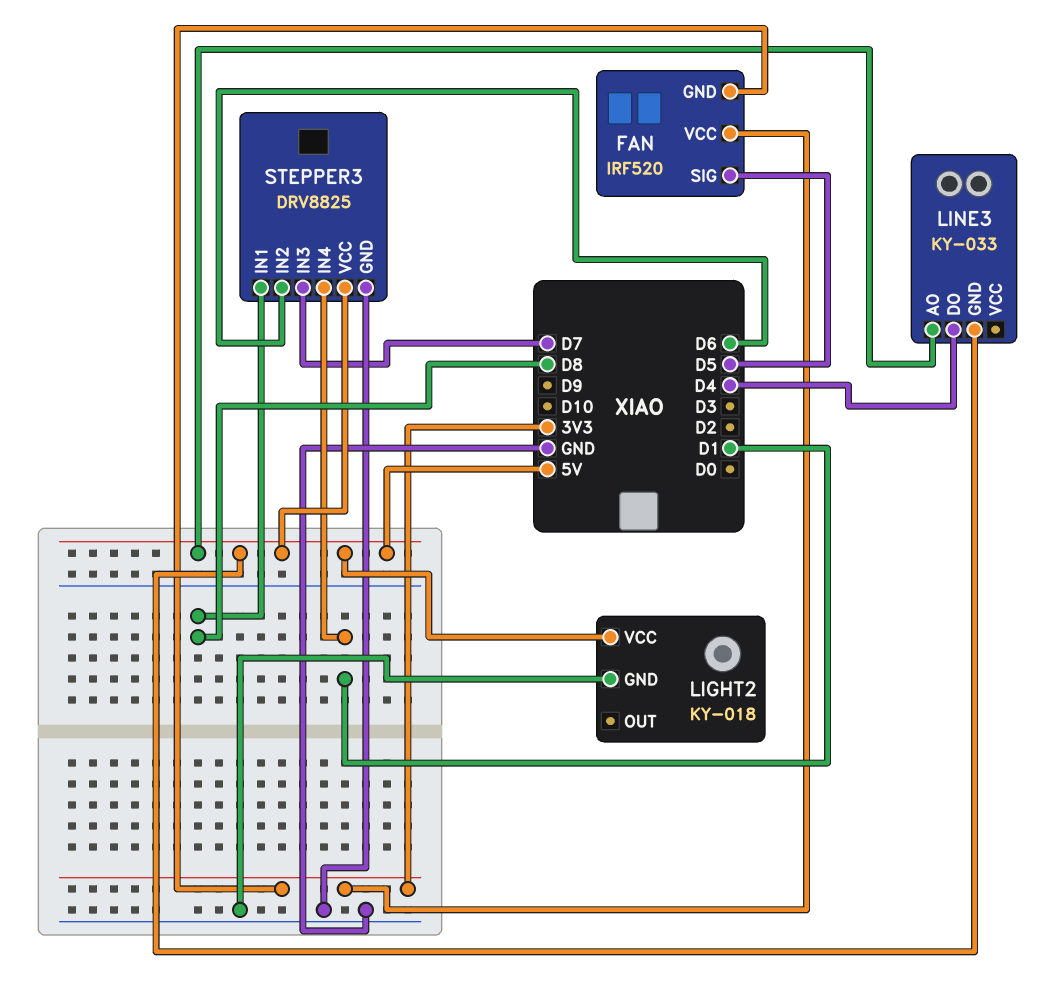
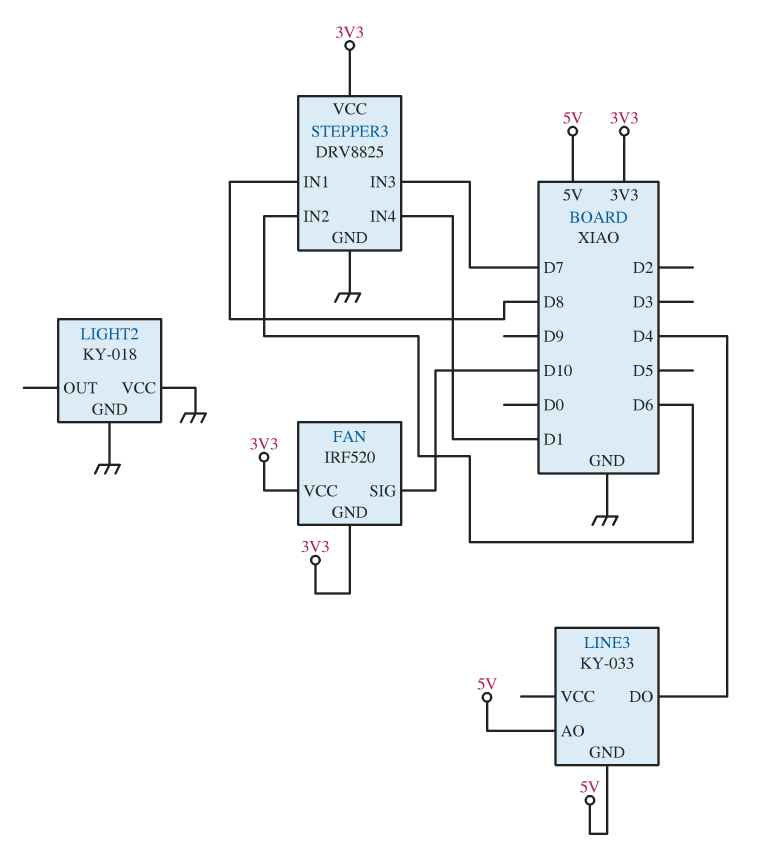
FAN pin SIG: D5 -> D10
LIGHT2 pin VCC: 5V -> GND
STEPPER3 pin VCC: 5V -> 3V3

